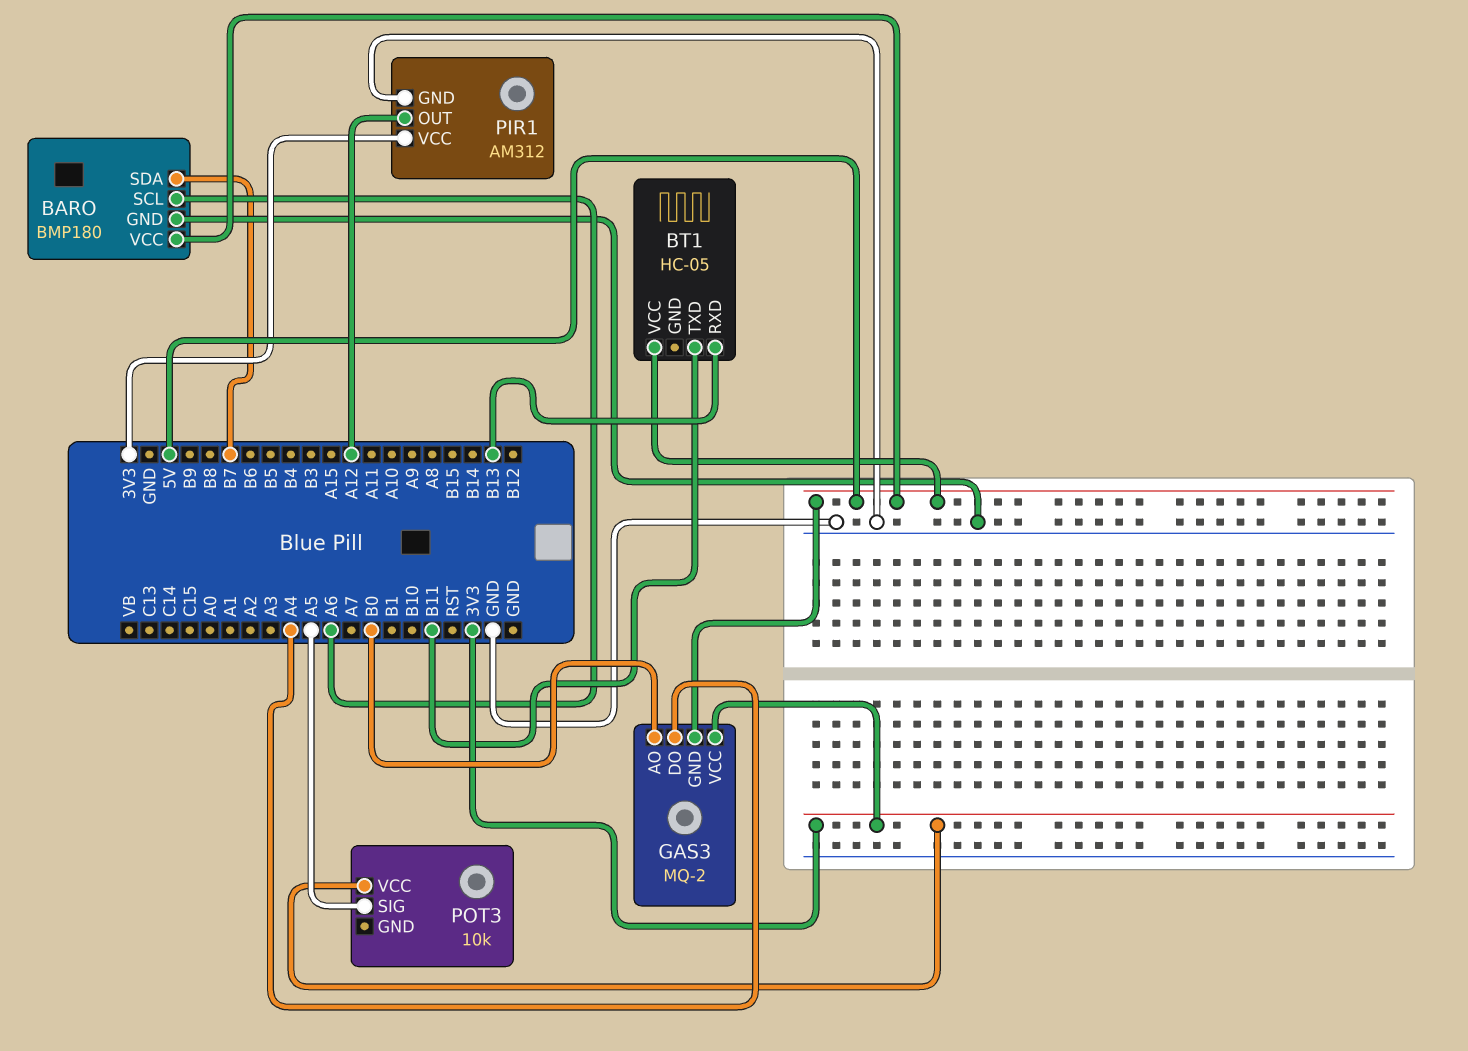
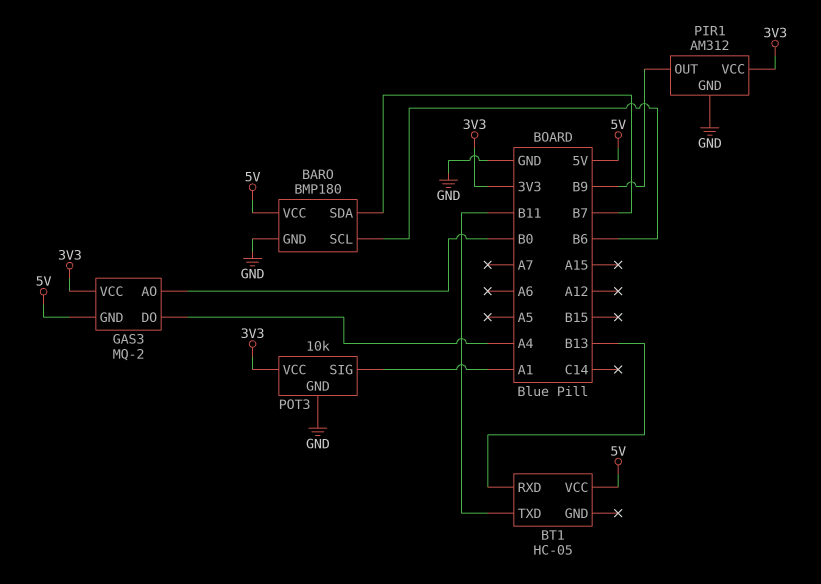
BARO pin SCL: A6 -> B6
PIR1 pin OUT: A12 -> B9
POT3 pin GND: none -> GND
POT3 pin SIG: A5 -> A1

